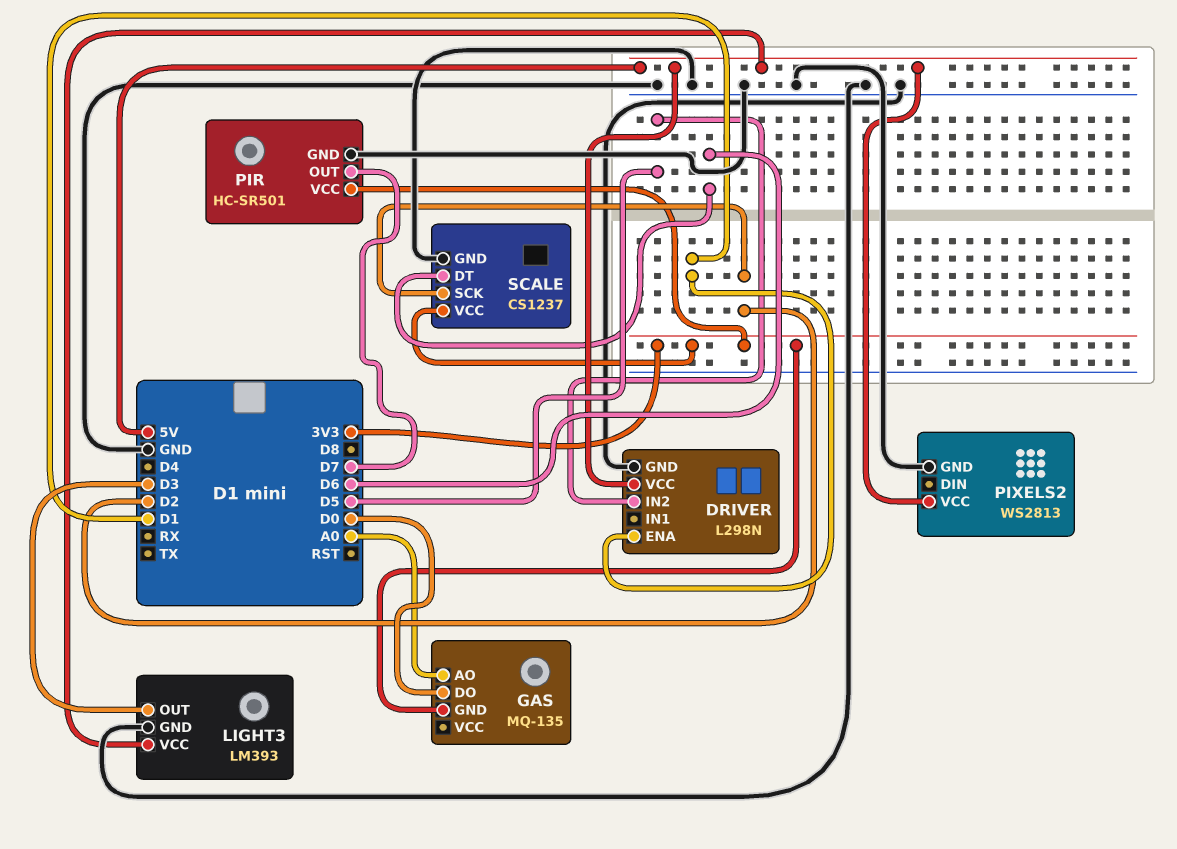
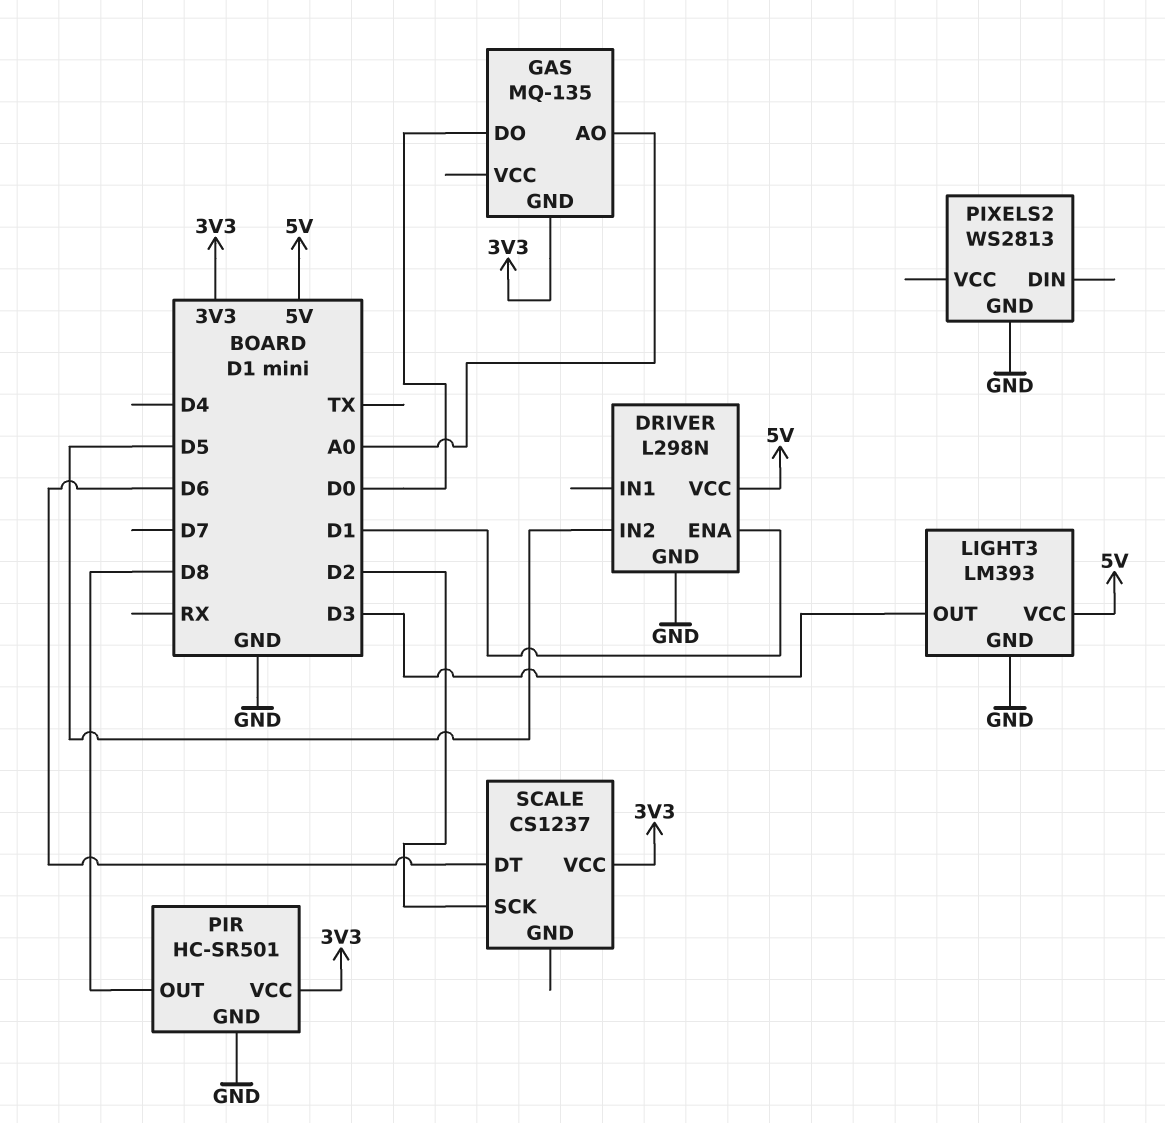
PIR pin OUT: D7 -> D8
PIXELS2 pin VCC: 5V -> none
SCALE pin GND: GND -> none

